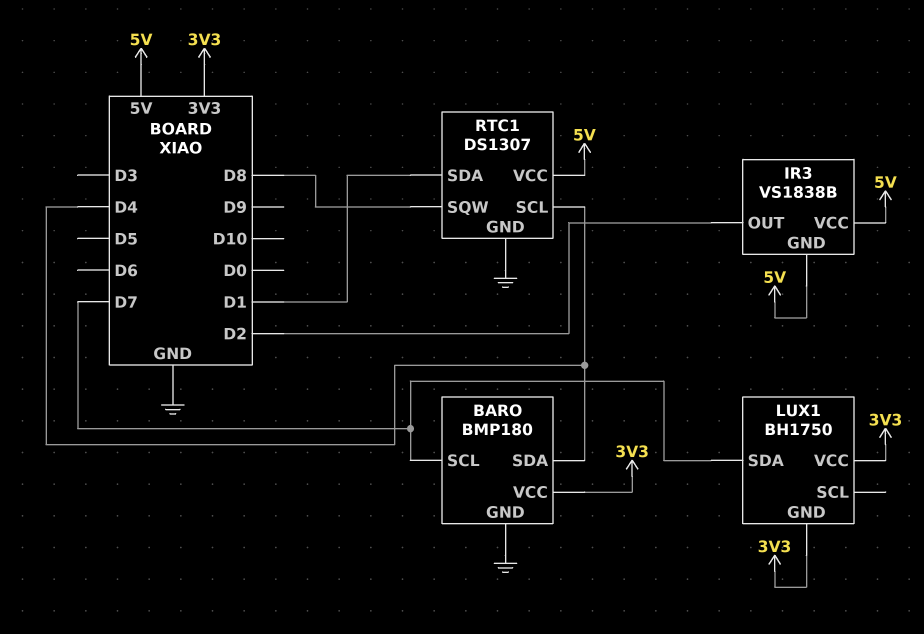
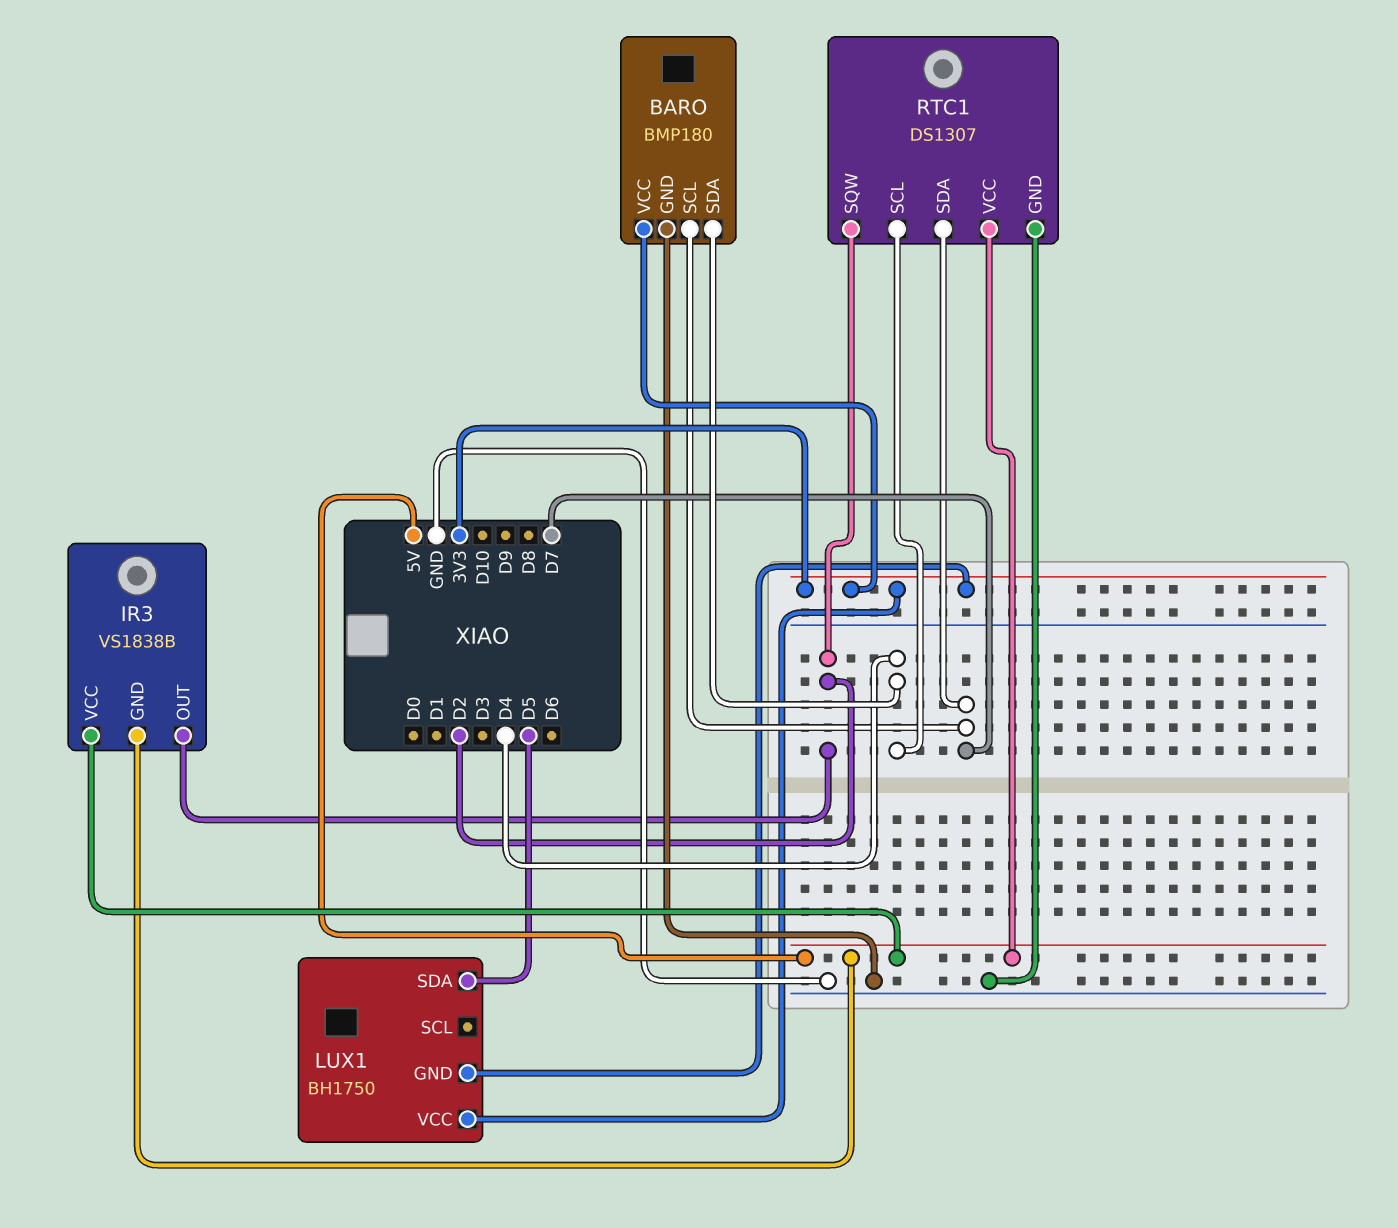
LUX1 pin SDA: D7 -> D5
RTC1 pin SDA: D1 -> D7
RTC1 pin SQW: D8 -> D2

